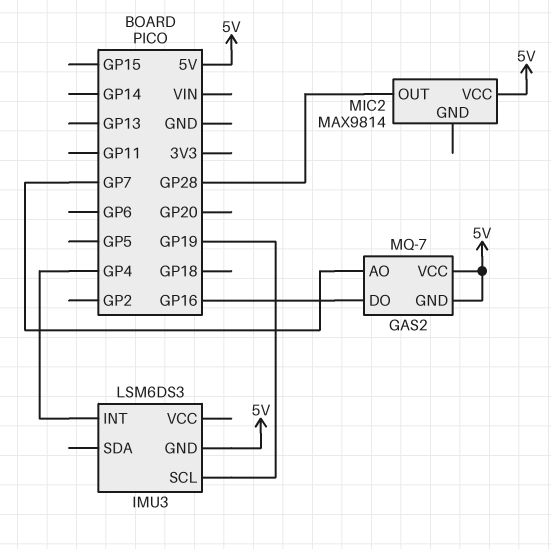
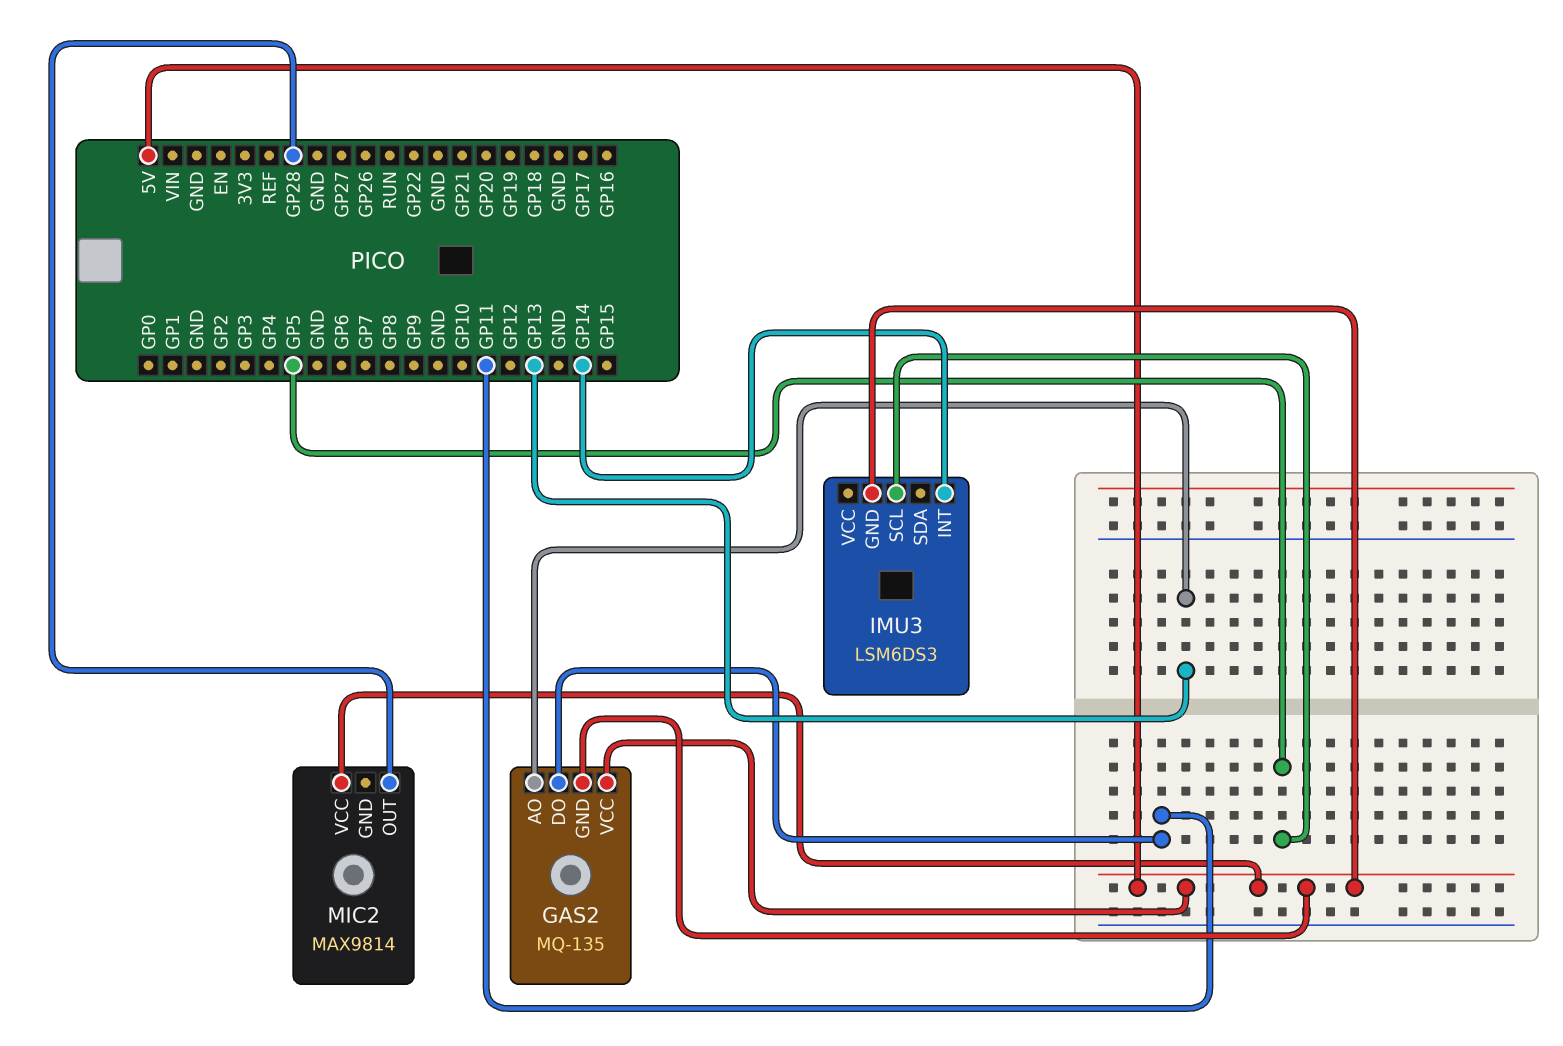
GAS2: MQ-7 -> MQ-135
GAS2 pin AO: GP7 -> GP13
GAS2 pin DO: GP16 -> GP11
IMU3 pin INT: GP4 -> GP14
IMU3 pin SCL: GP19 -> GP5

